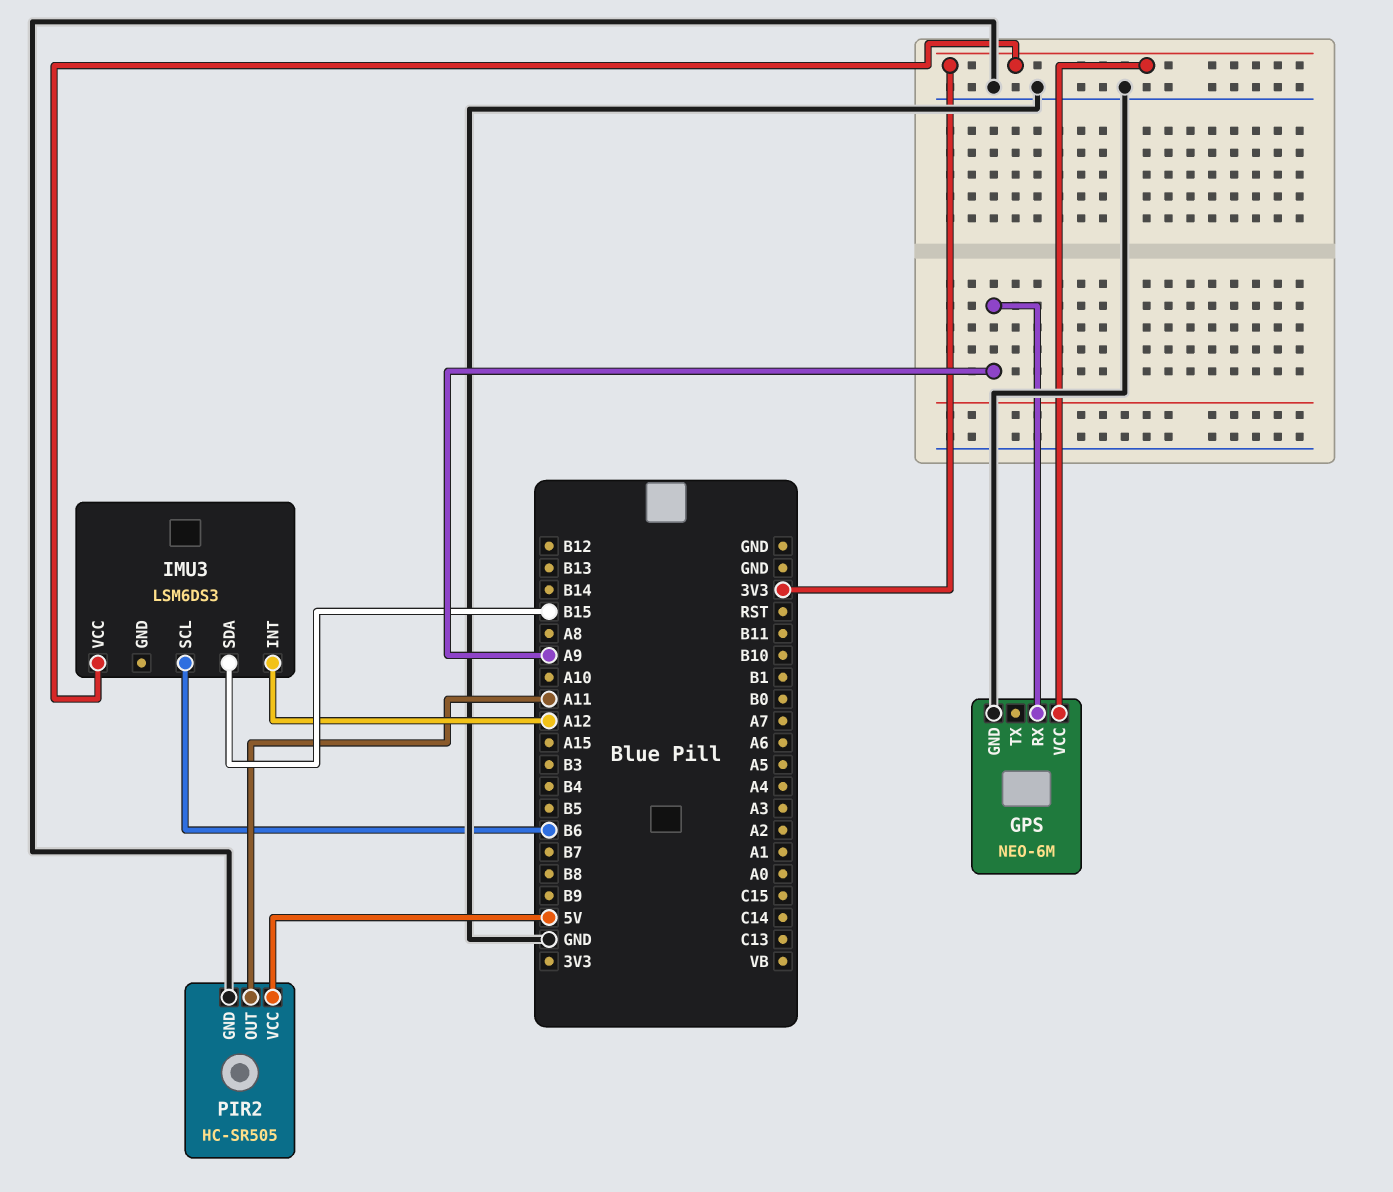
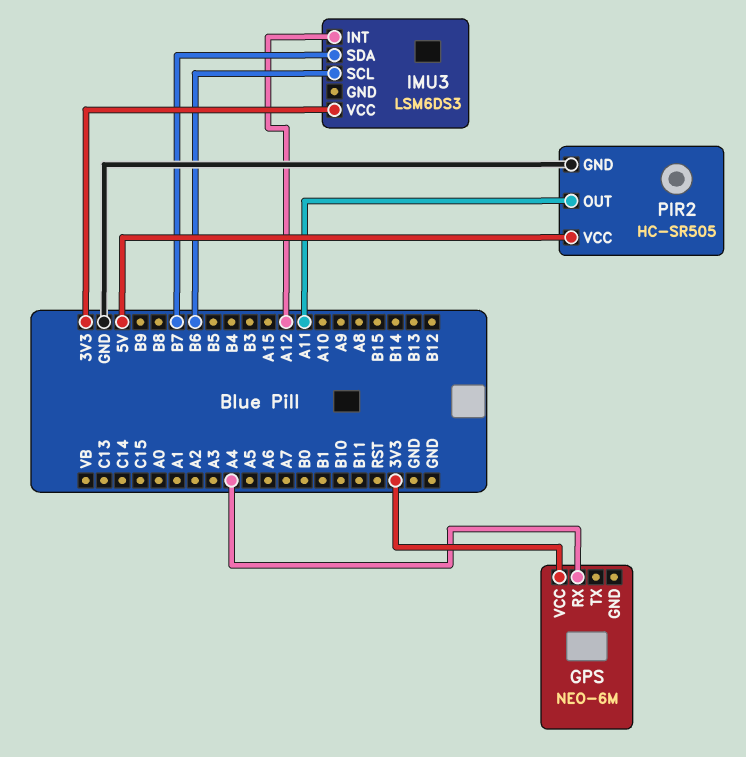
GPS pin GND: GND -> none
GPS pin RX: A9 -> A4
IMU3 pin SDA: B15 -> B7

